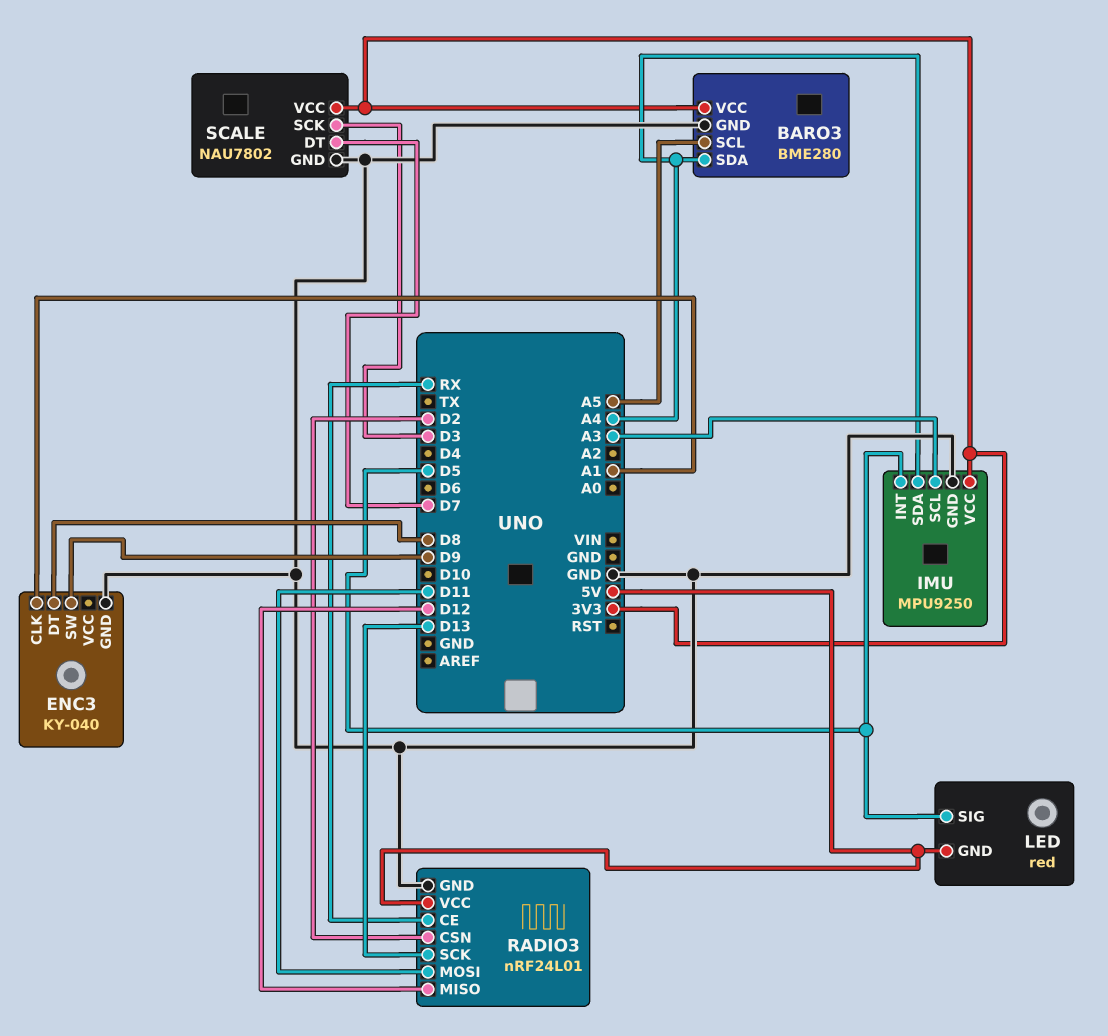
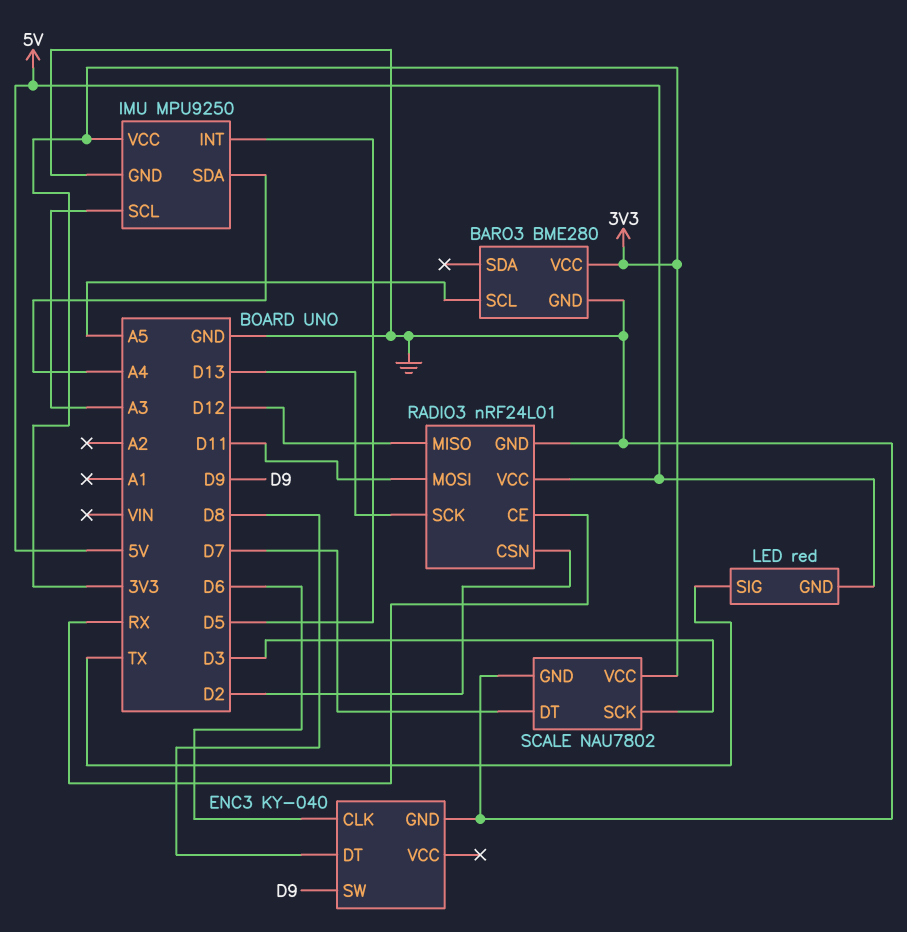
BARO3 pin SDA: A4 -> none
ENC3 pin CLK: A1 -> D6
LED pin SIG: D5 -> TX

